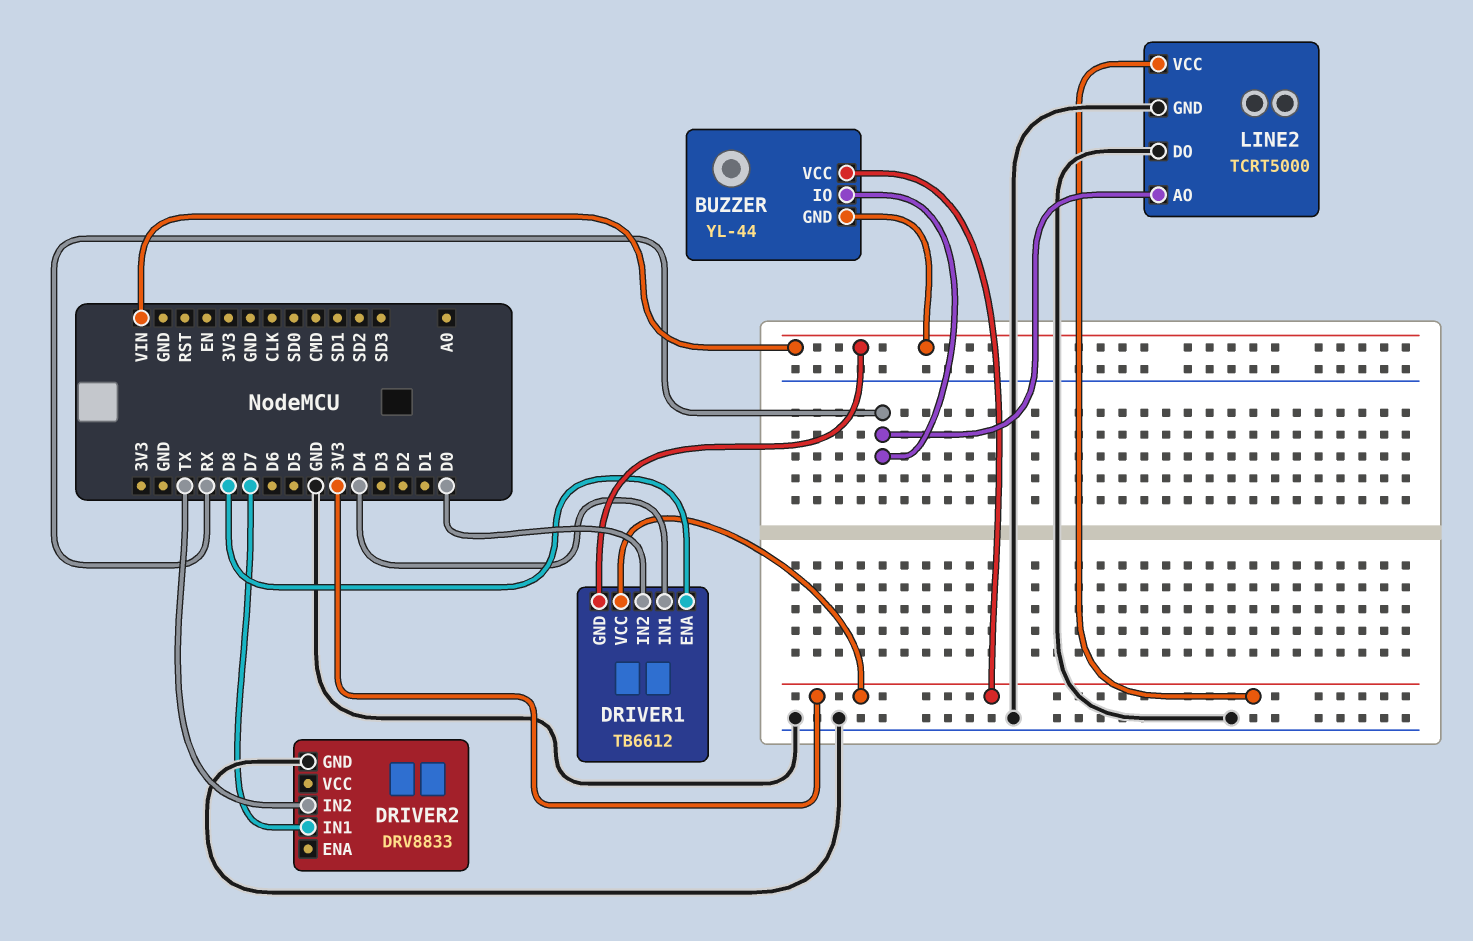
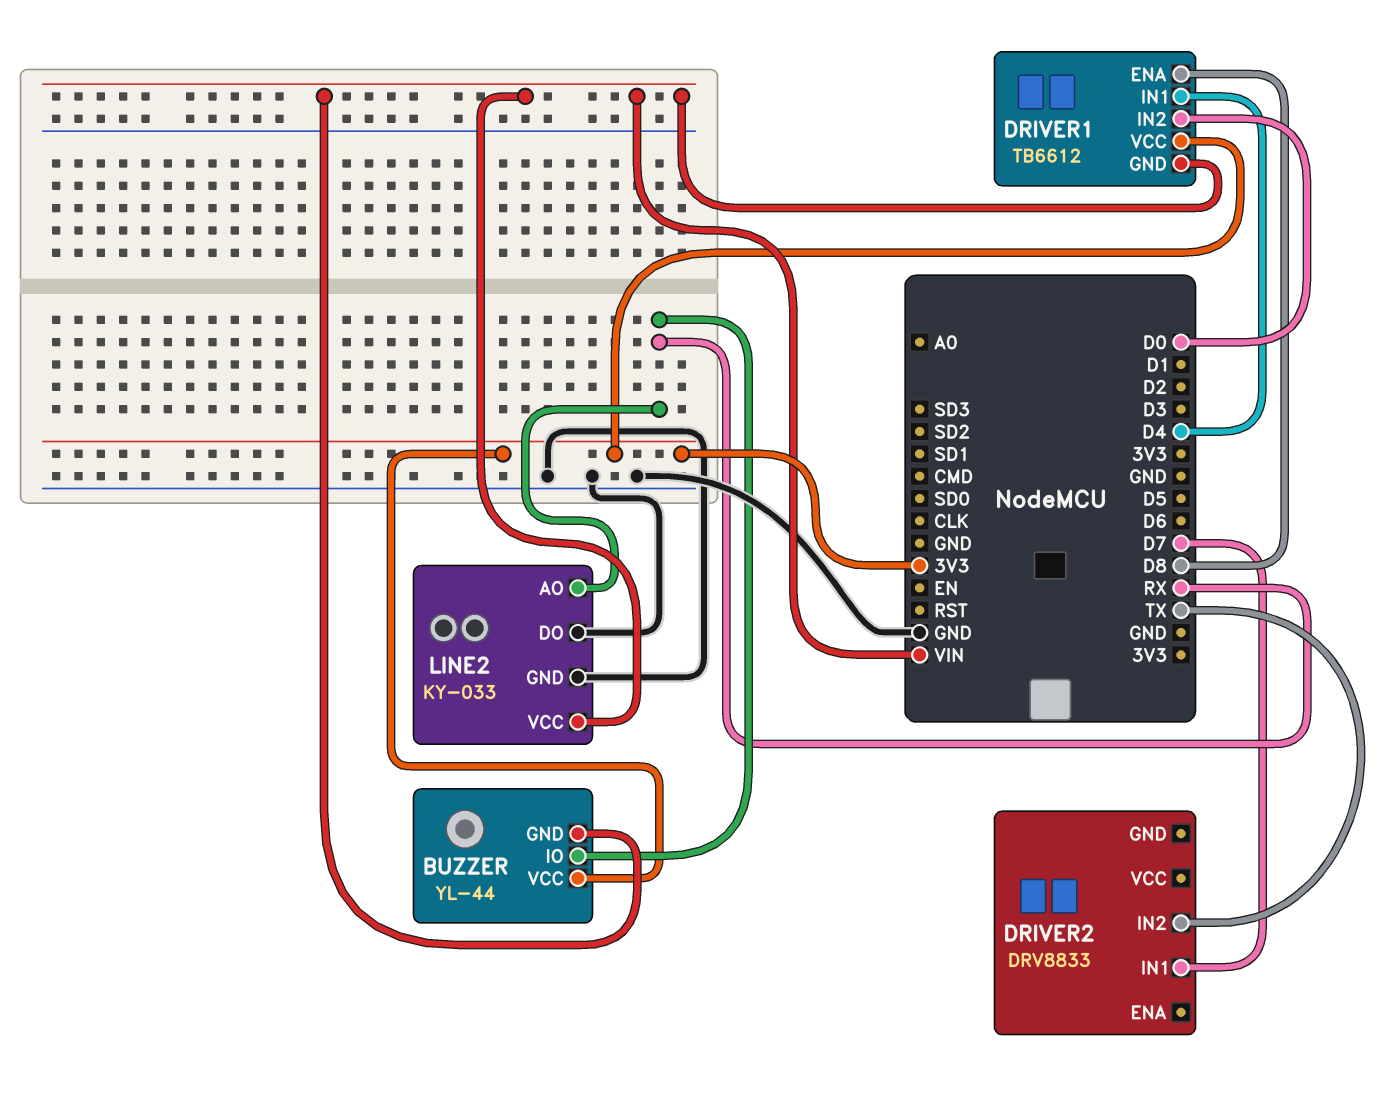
DRIVER2 pin GND: GND -> none
LINE2: TCRT5000 -> KY-033
LINE2 pin VCC: 3V3 -> VIN

